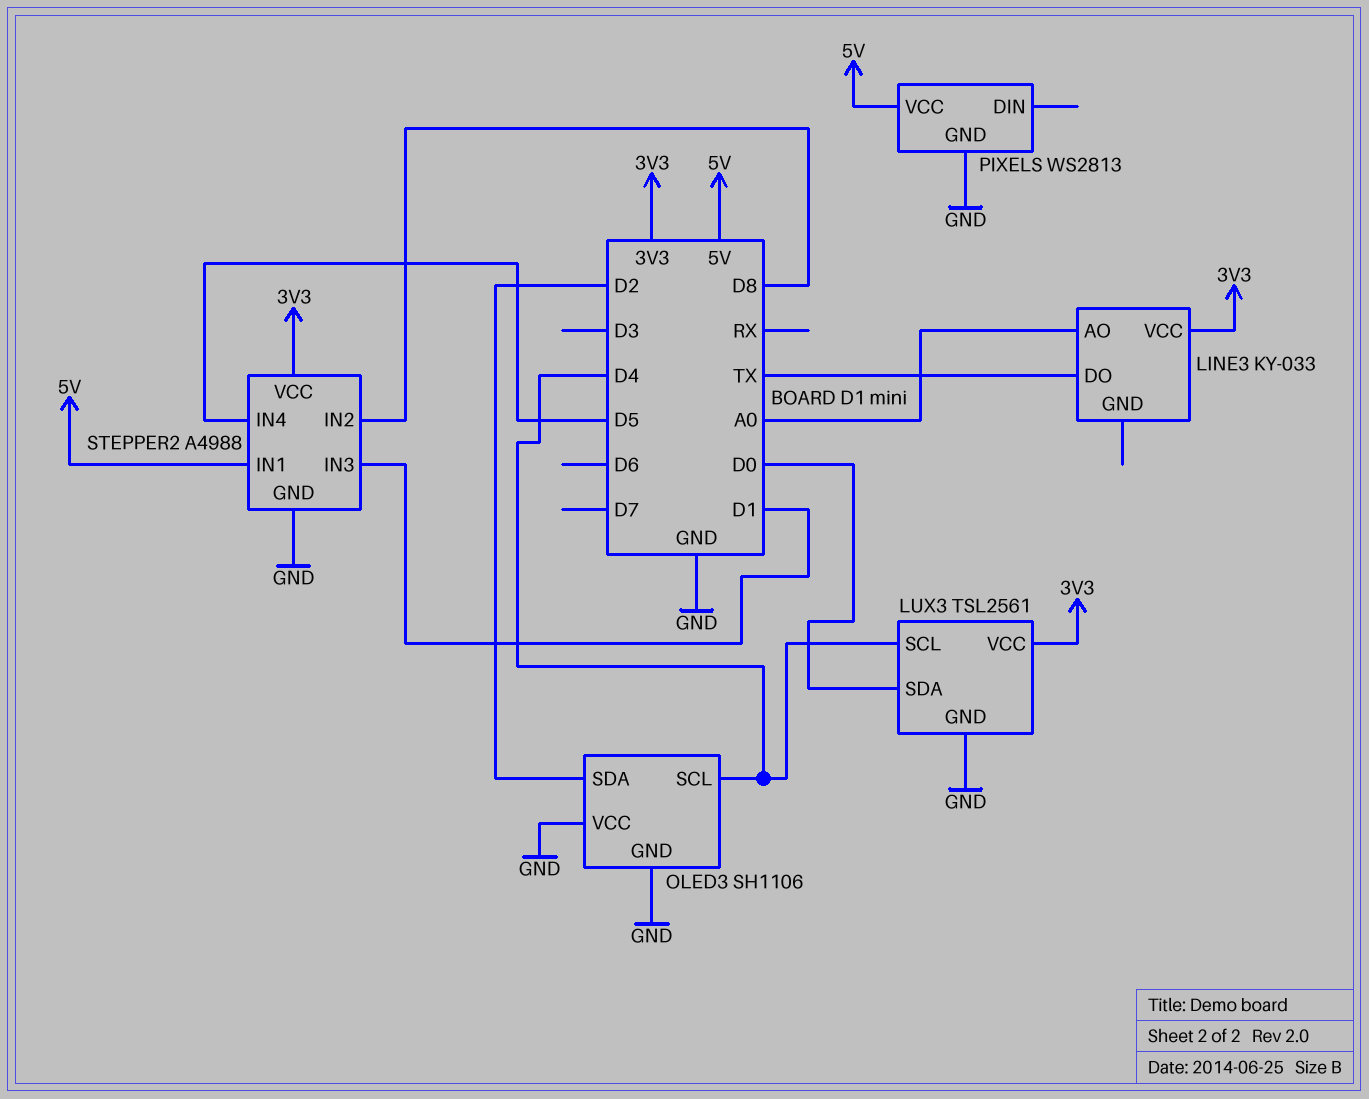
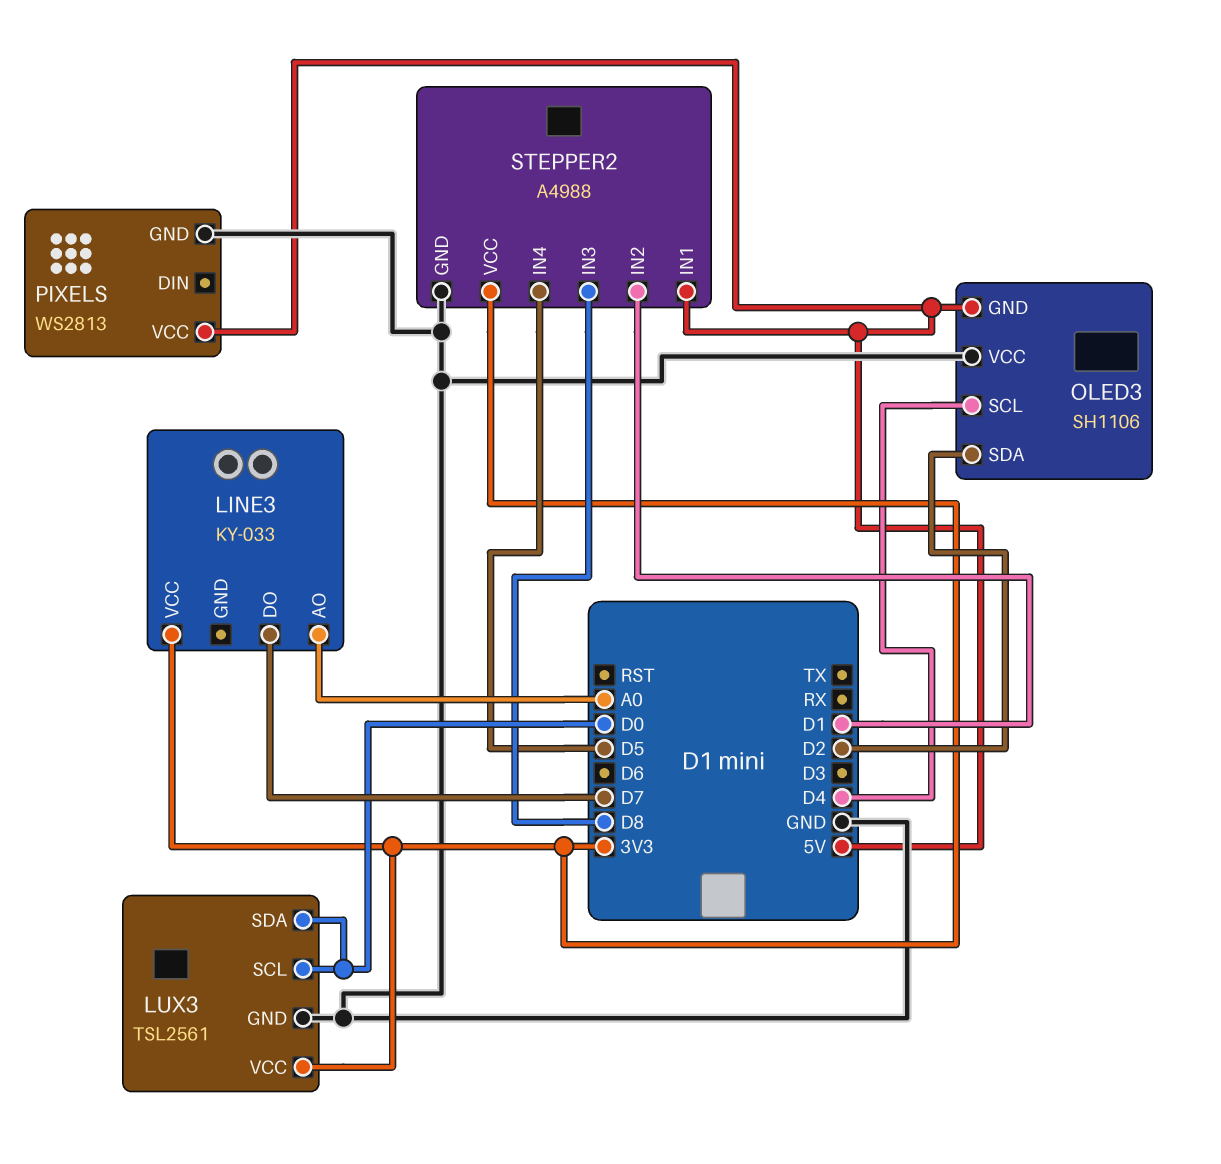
LINE3 pin DO: TX -> D7
LUX3 pin SCL: D4 -> D0
OLED3 pin GND: GND -> 5V
STEPPER2 pin IN2: D8 -> D1
STEPPER2 pin IN3: D1 -> D8

